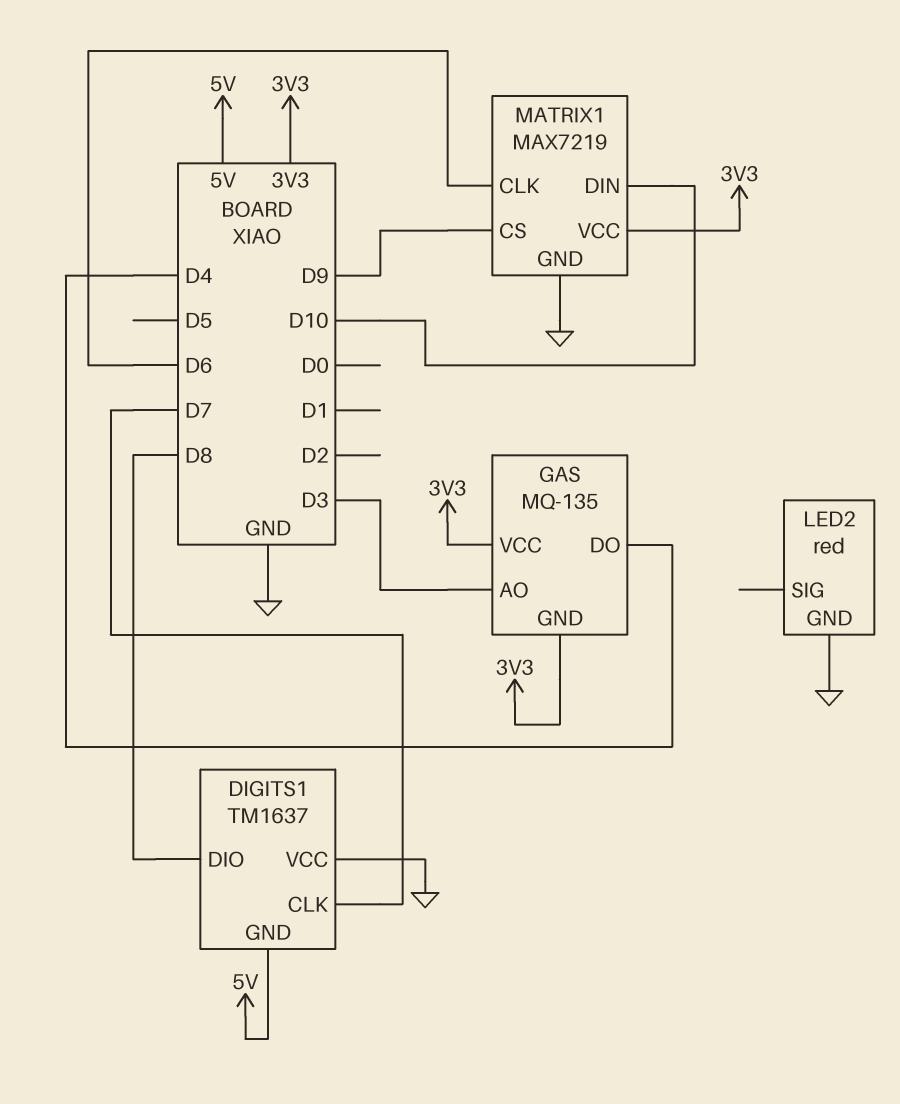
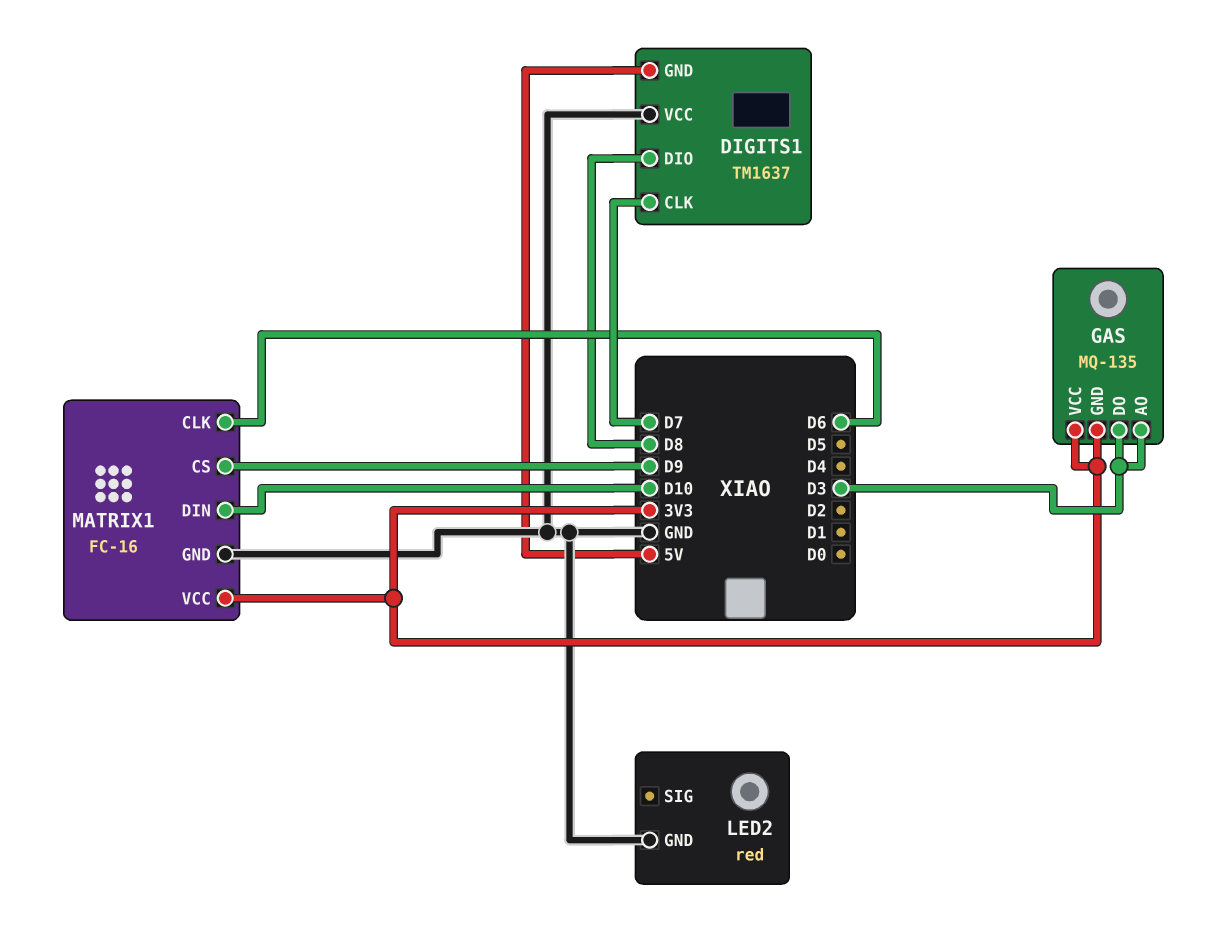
GAS pin DO: D4 -> D3
MATRIX1: MAX7219 -> FC-16

